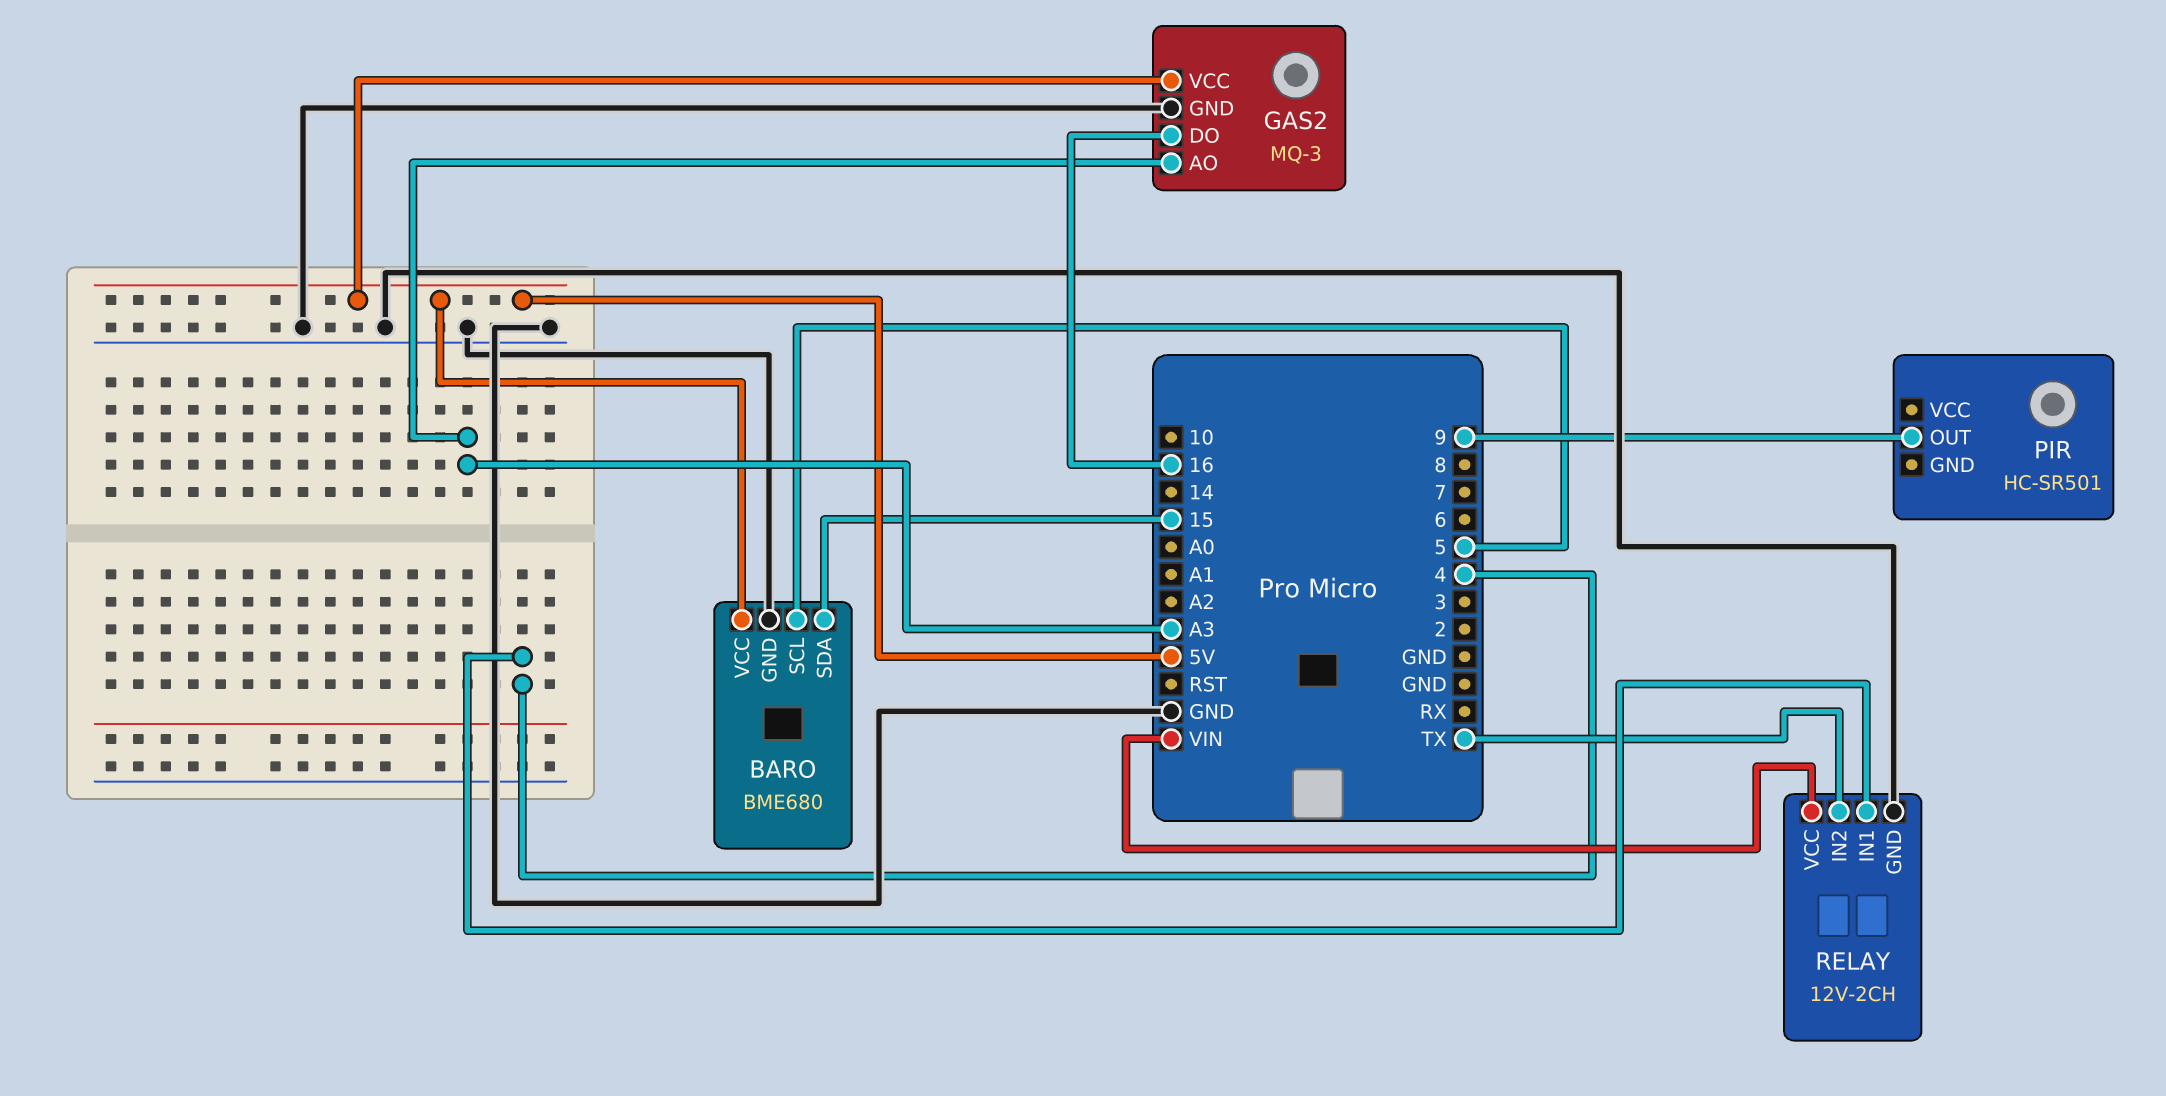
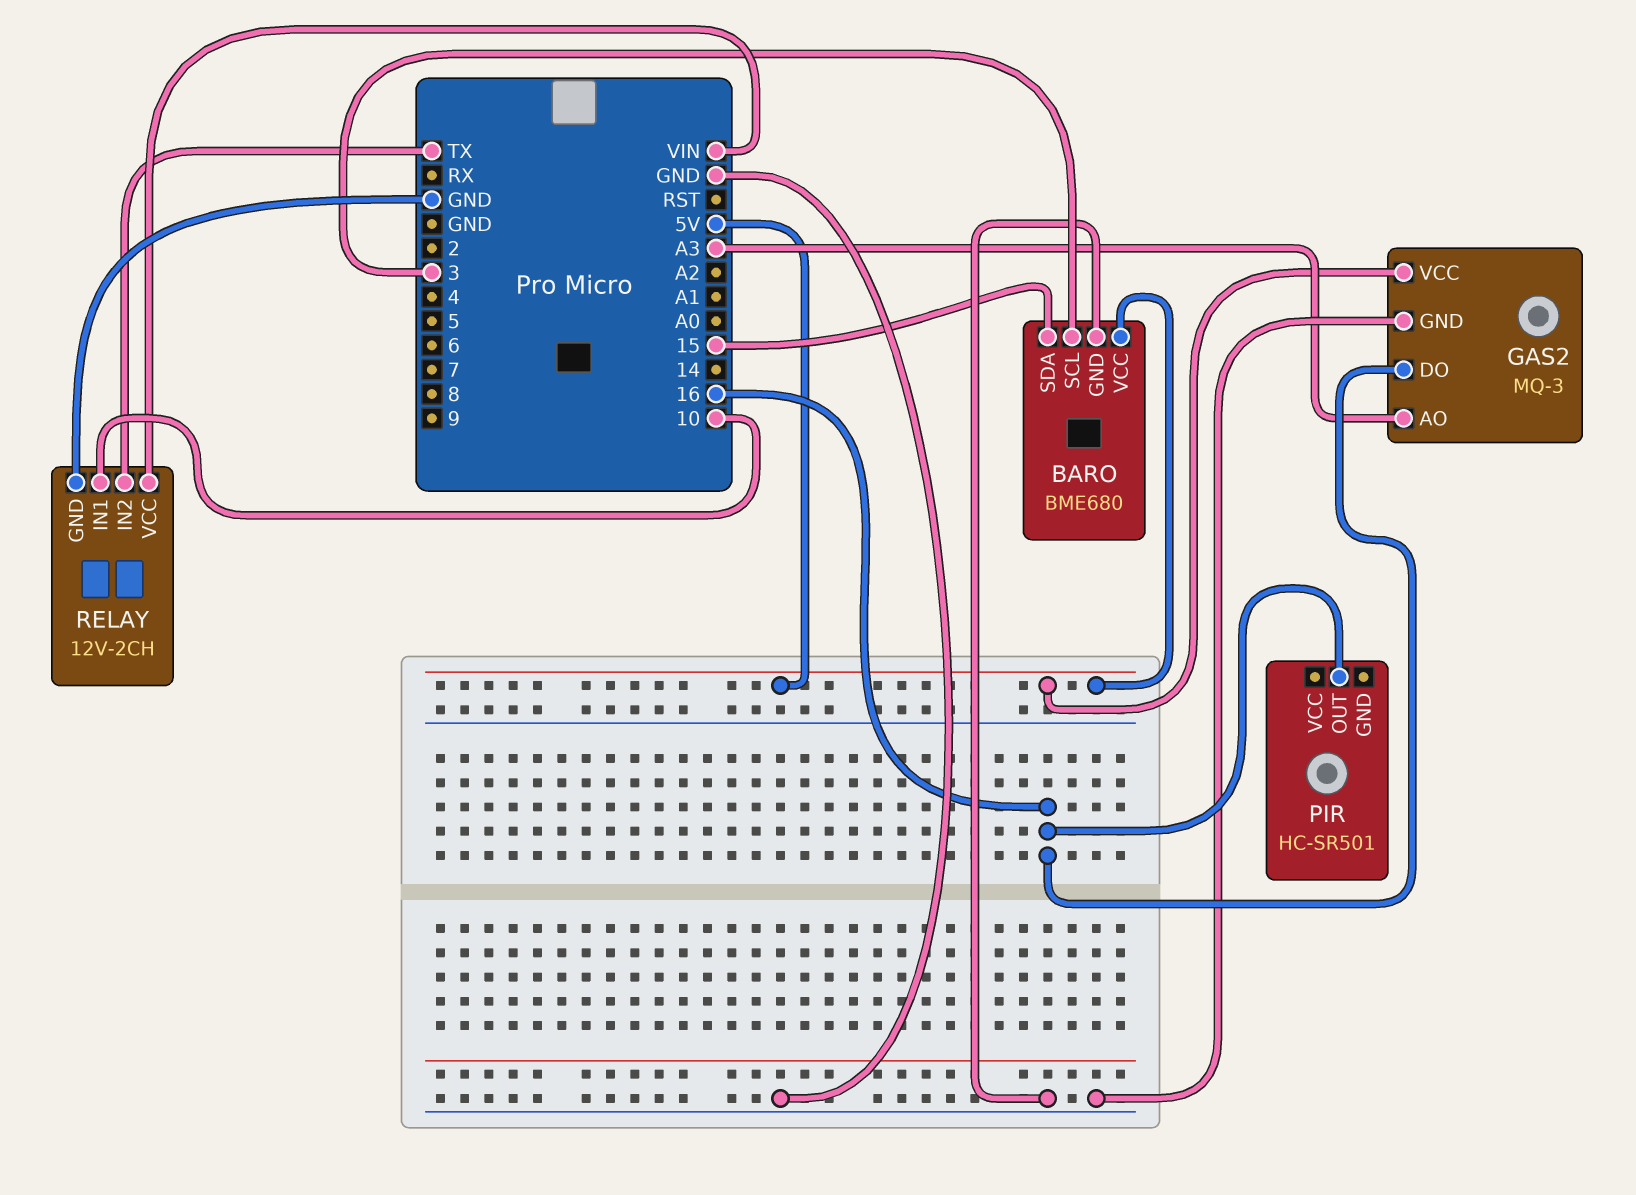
BARO pin SCL: 5 -> 3
PIR pin OUT: 9 -> 16
RELAY pin IN1: 4 -> 10

